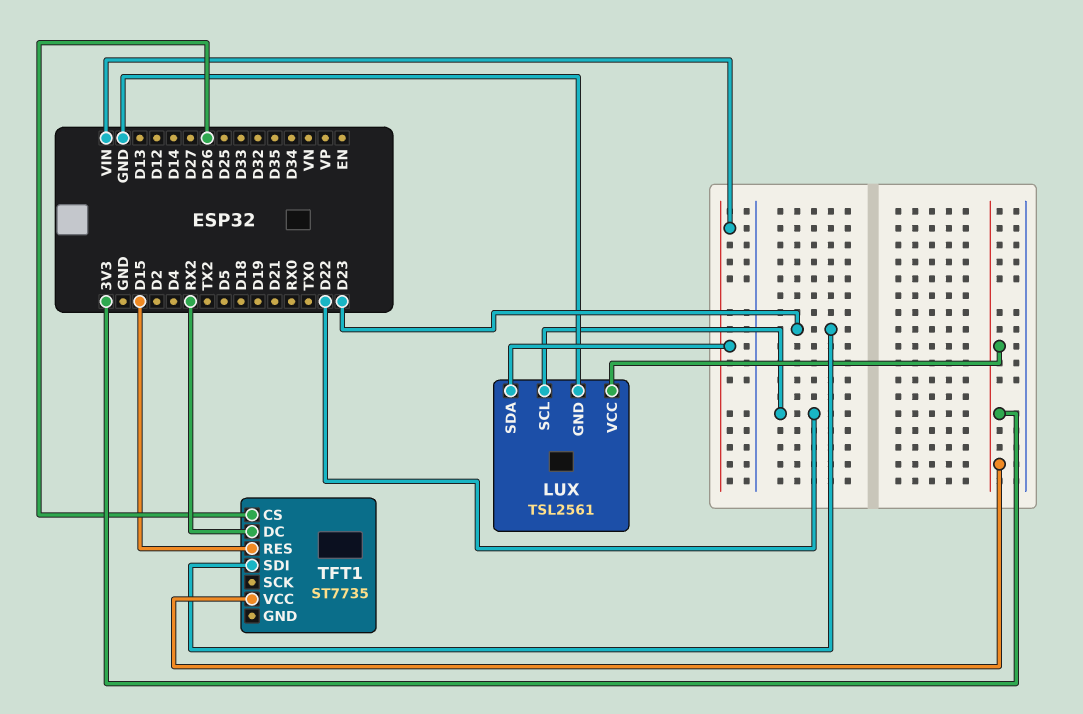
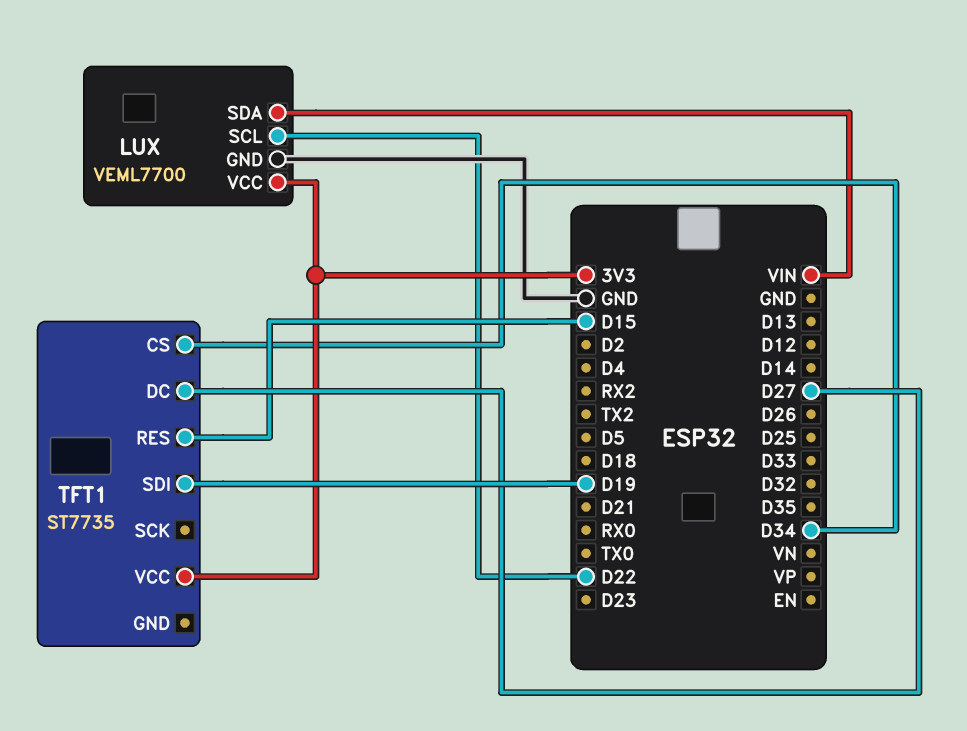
LUX: TSL2561 -> VEML7700
TFT1 pin CS: D26 -> D34
TFT1 pin DC: RX2 -> D27
TFT1 pin SDI: D23 -> D19

